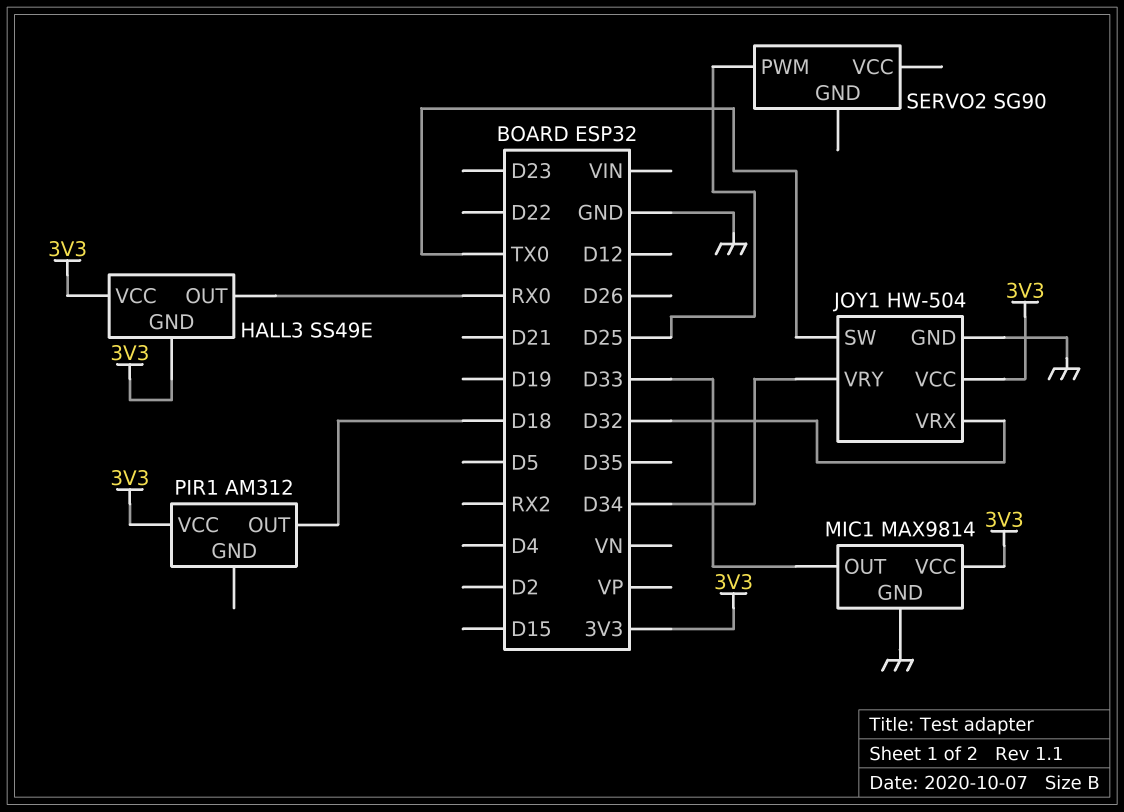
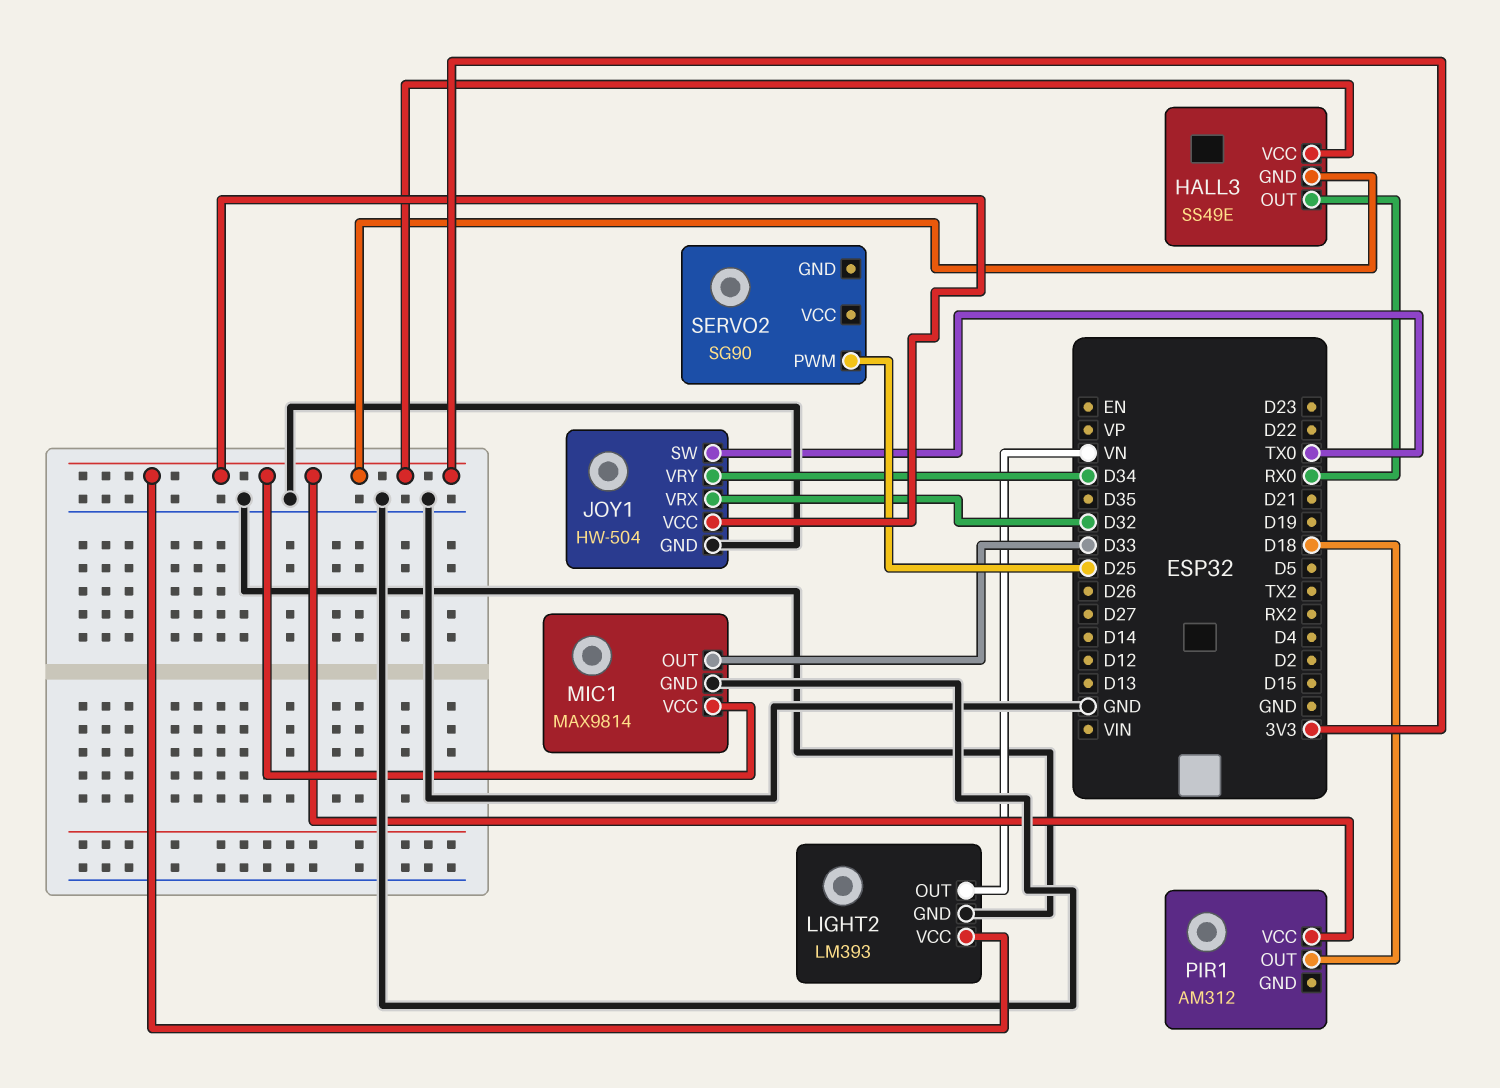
LIGHT2: none -> LM393
LIGHT2 pin GND: none -> GND
LIGHT2 pin OUT: none -> VN
LIGHT2 pin VCC: none -> 3V3

